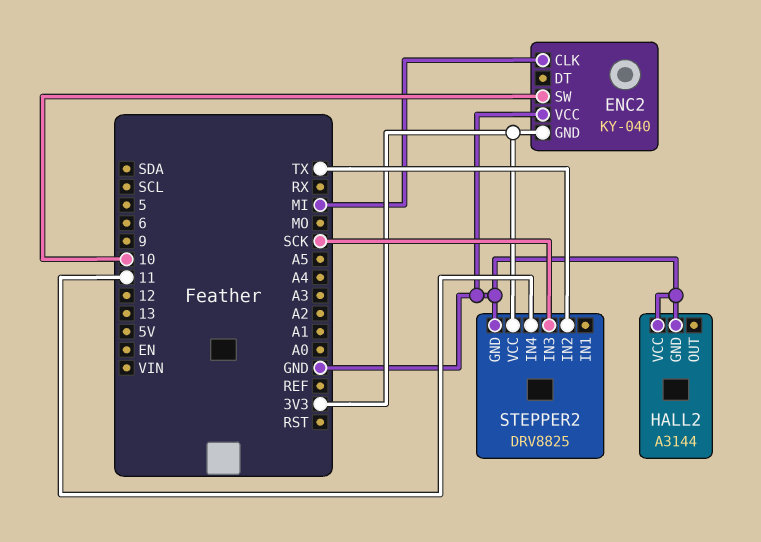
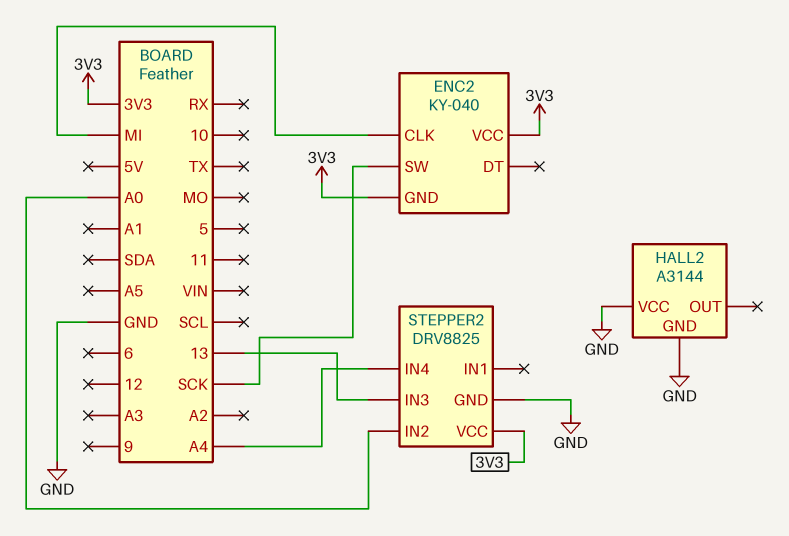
ENC2 pin SW: 10 -> SCK
ENC2 pin VCC: GND -> 3V3
STEPPER2 pin IN2: TX -> A0
STEPPER2 pin IN3: SCK -> 13
STEPPER2 pin IN4: 11 -> A4

